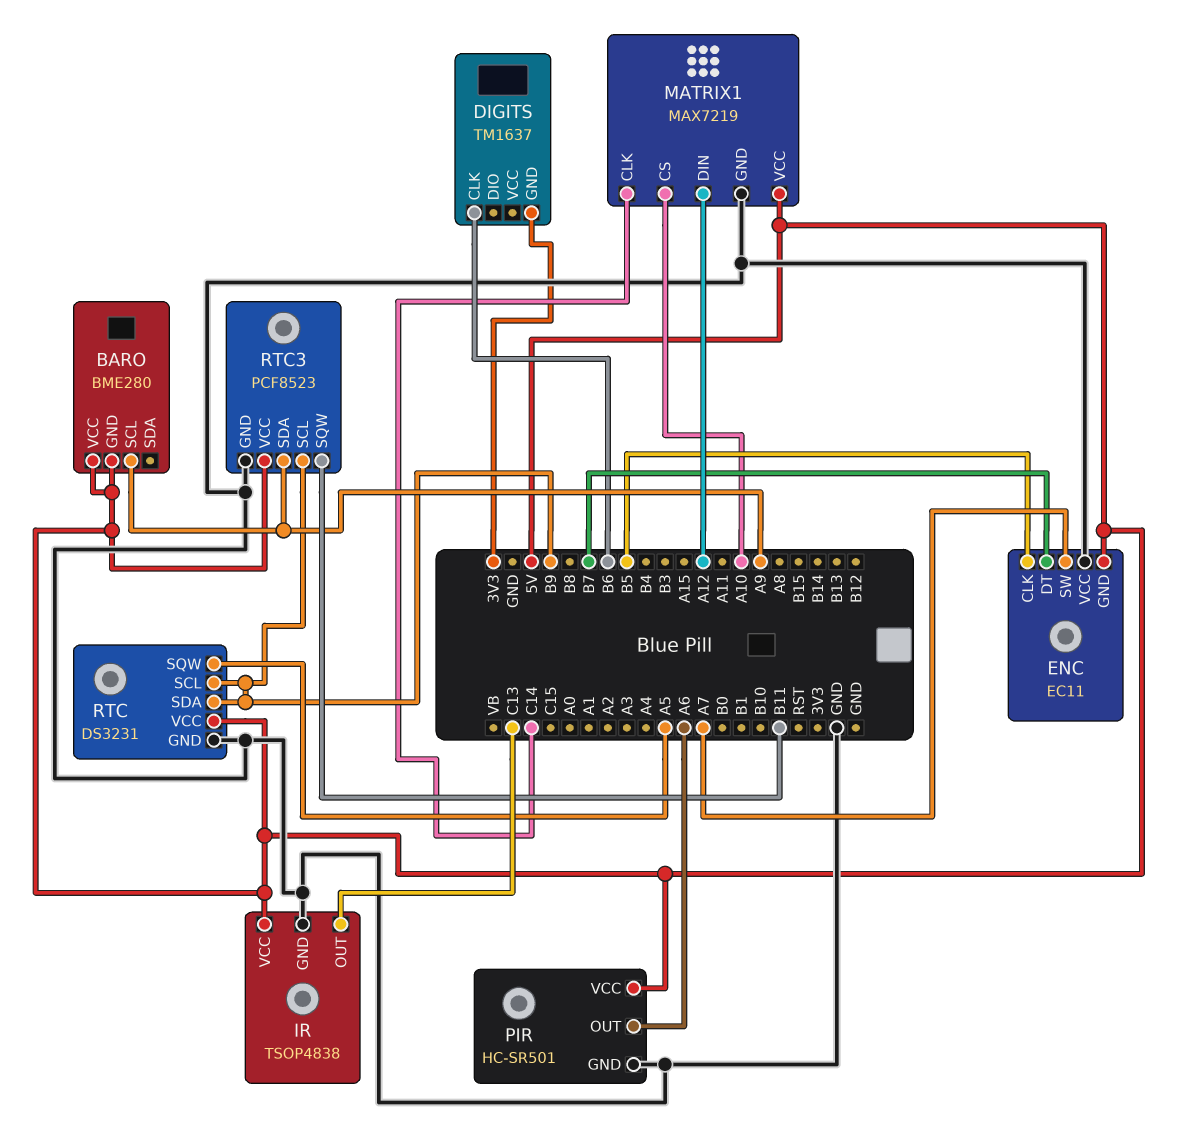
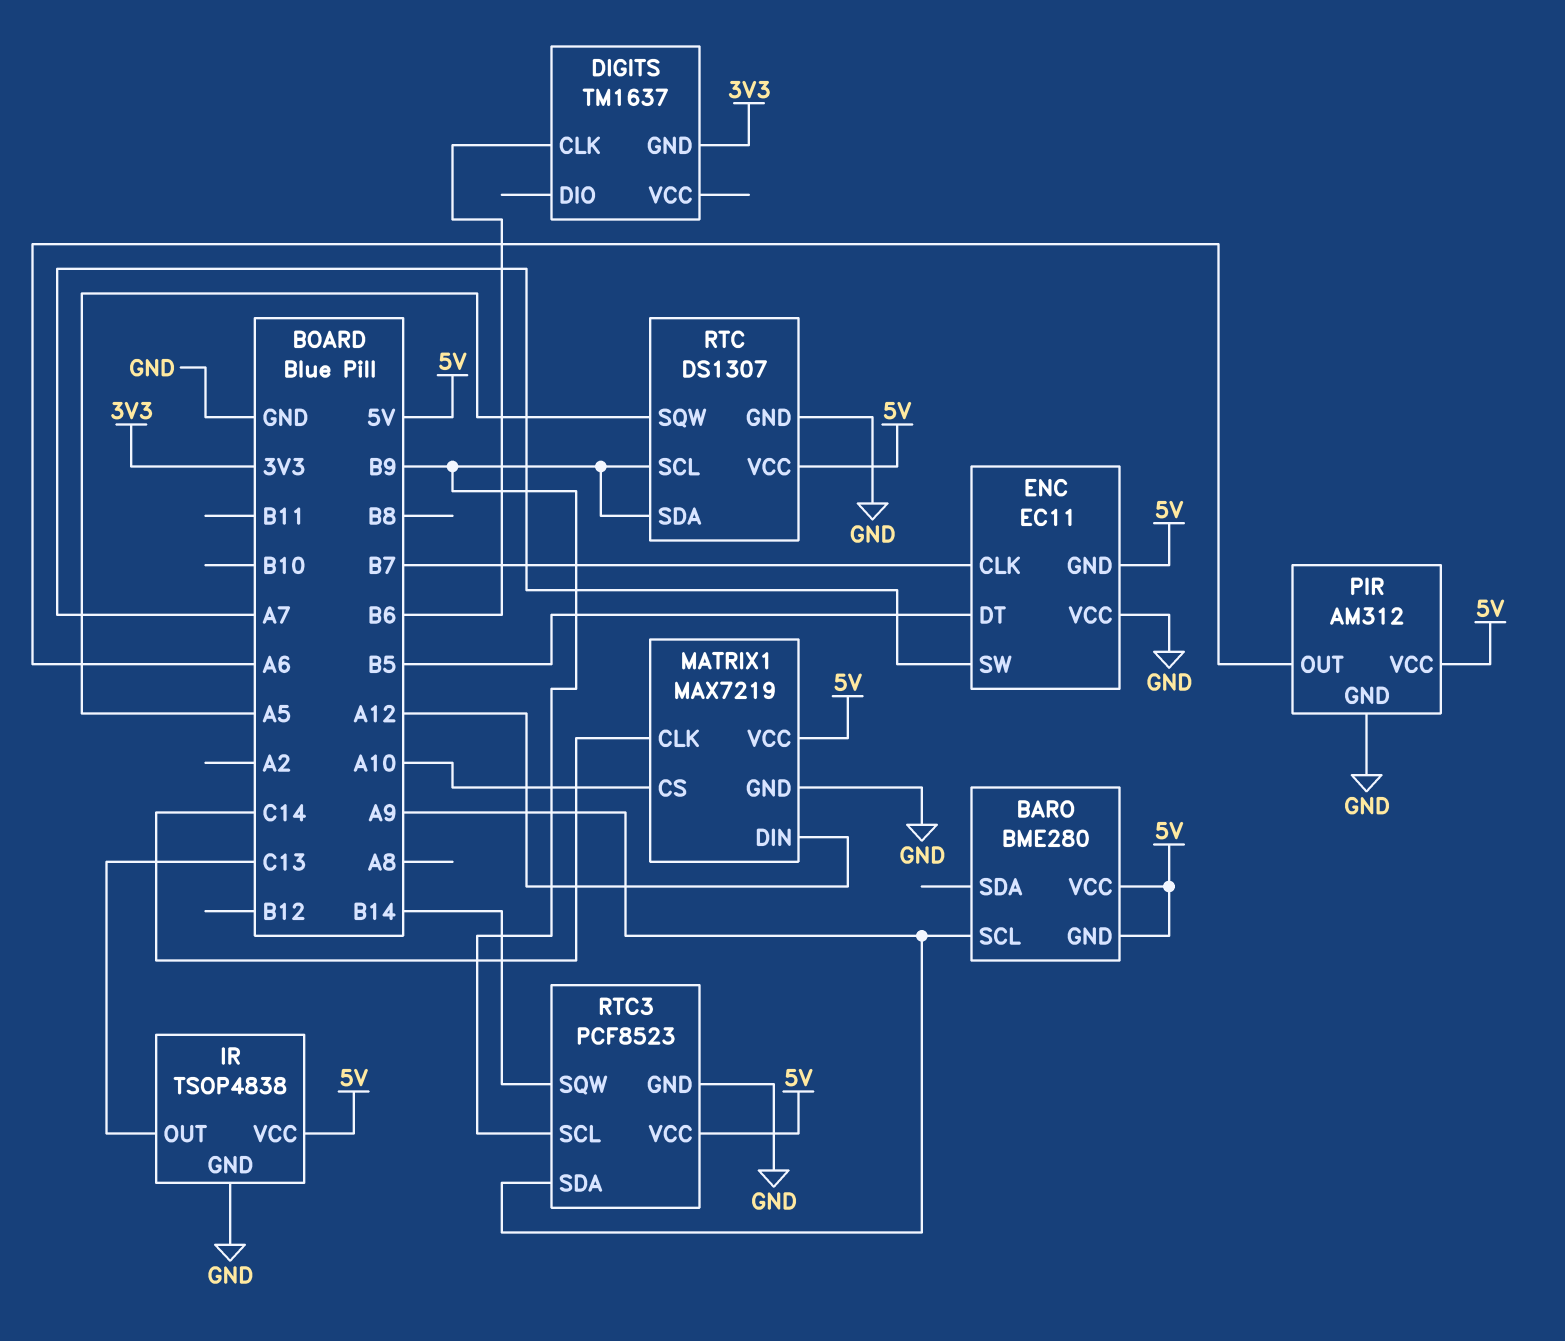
ENC pin CLK: B5 -> B7
ENC pin DT: B7 -> B5
PIR: HC-SR501 -> AM312
RTC: DS3231 -> DS1307
RTC3 pin SQW: B11 -> B14

